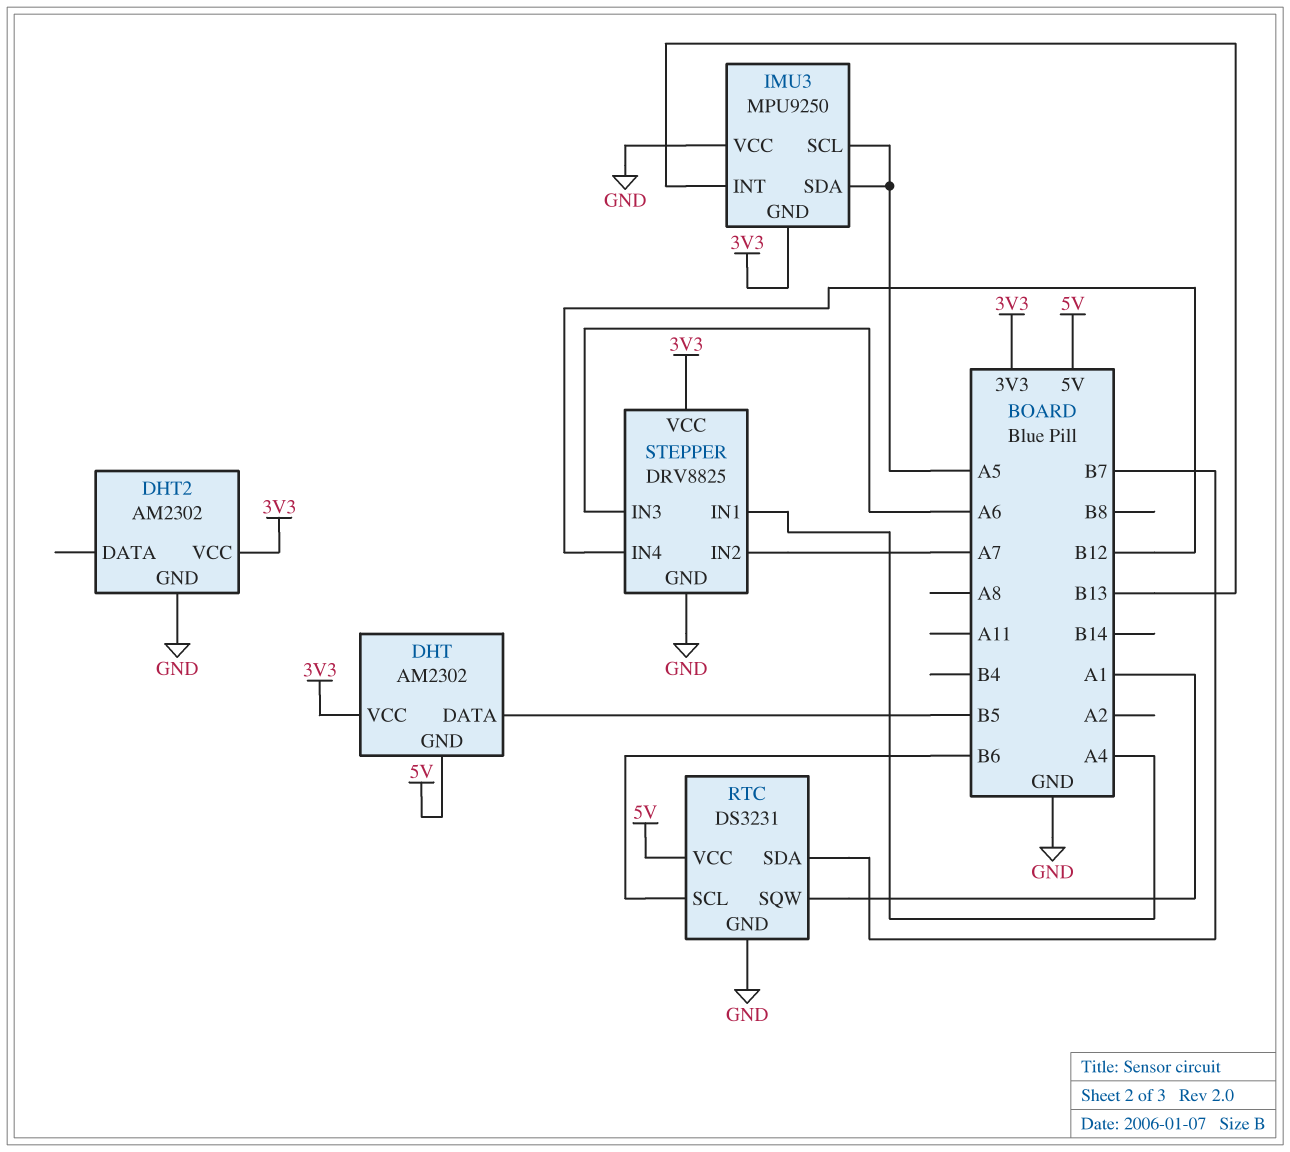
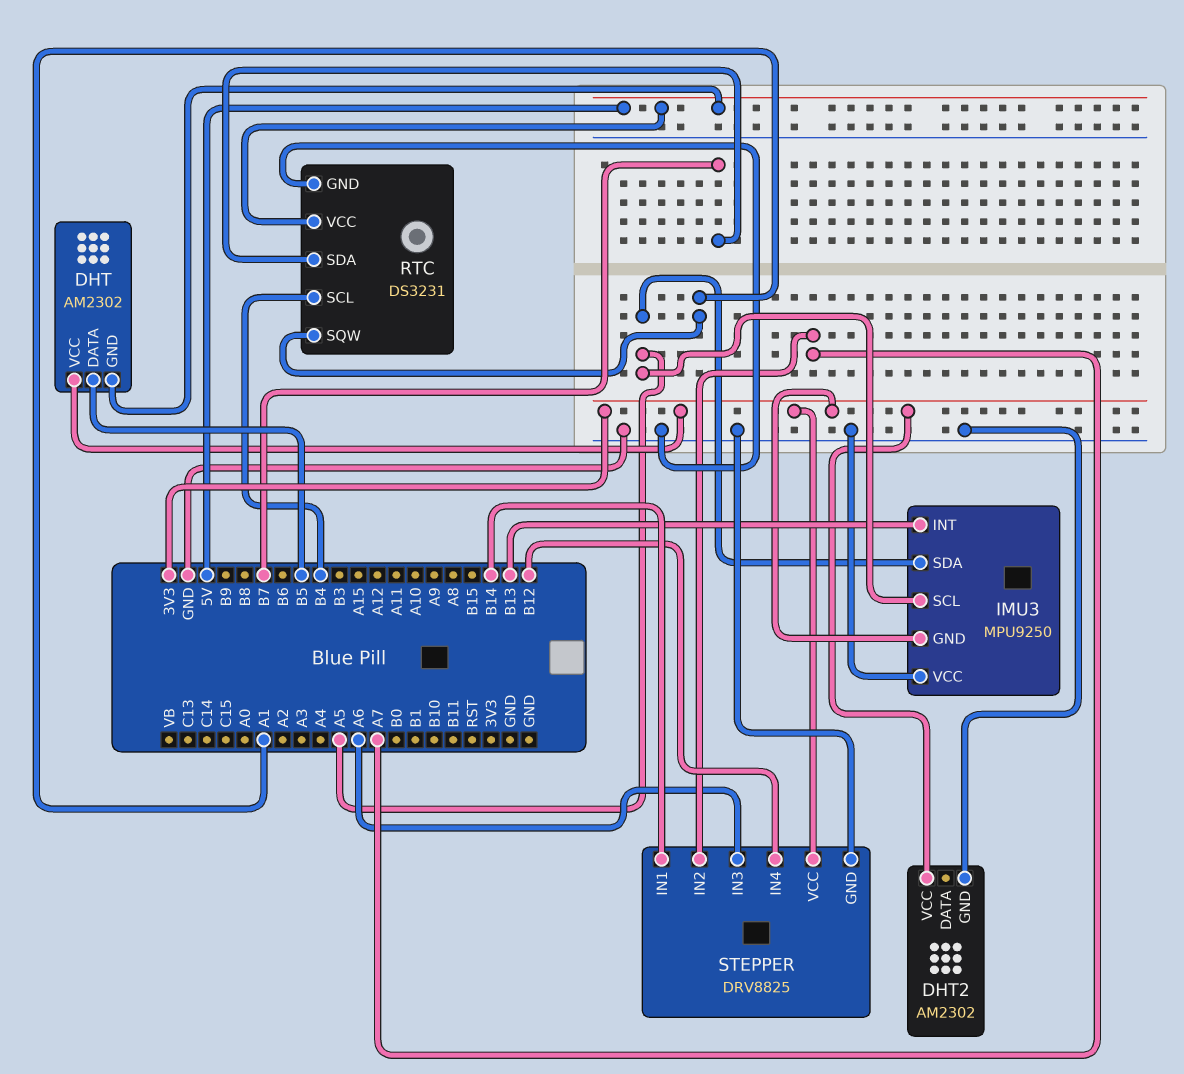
RTC pin SCL: B6 -> B4
STEPPER pin IN1: A4 -> B14

